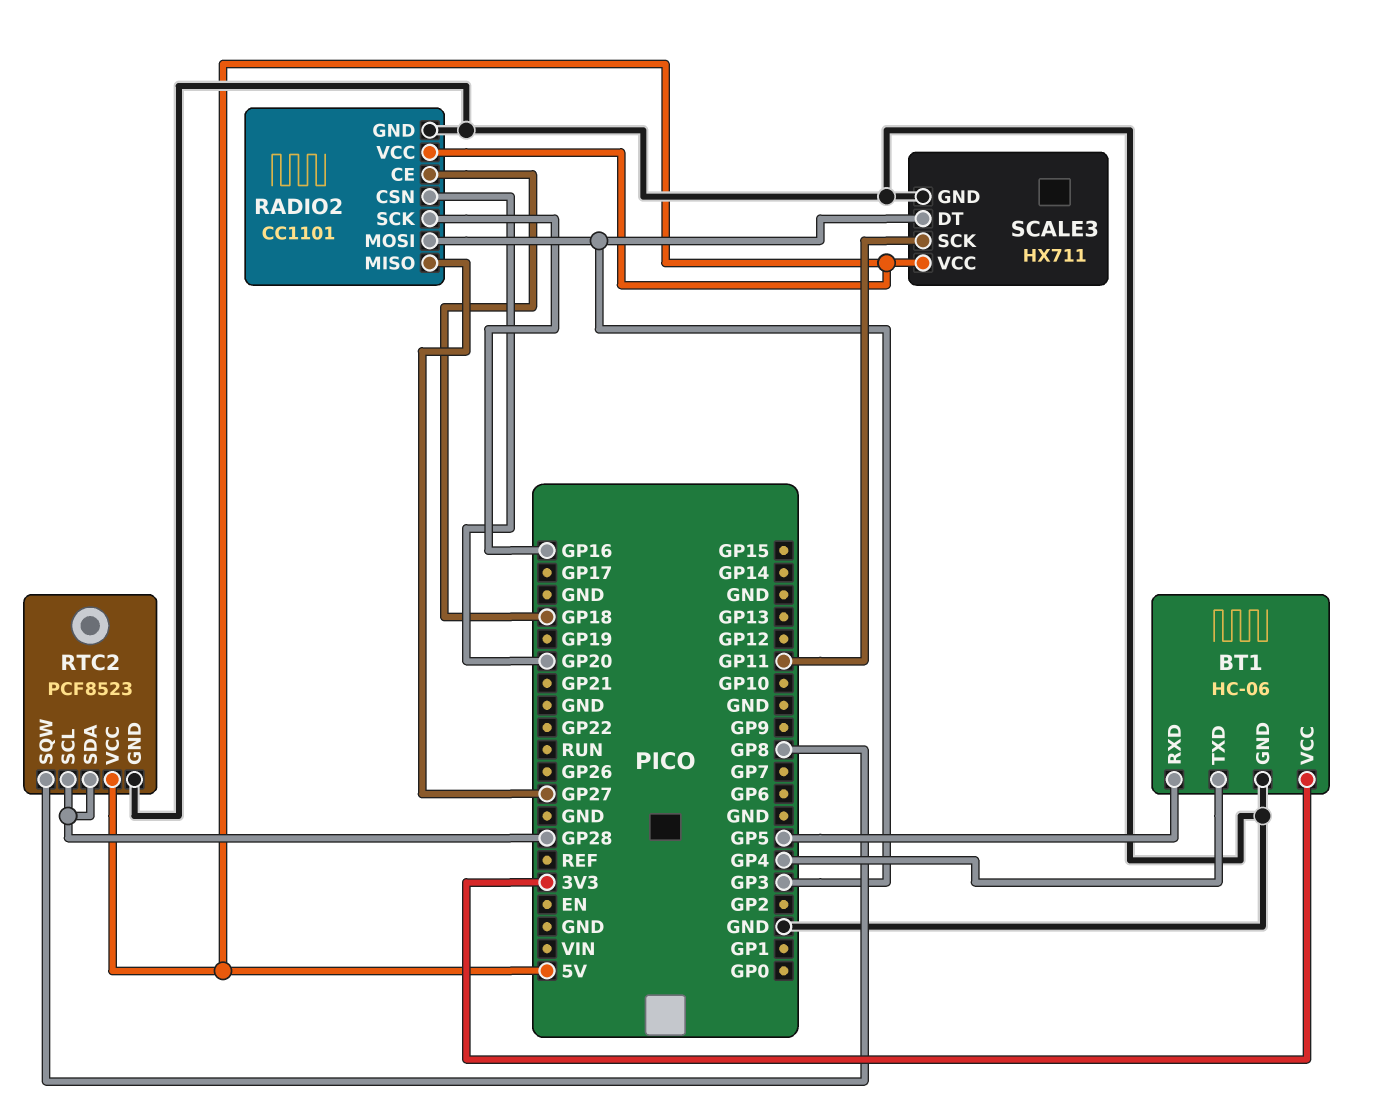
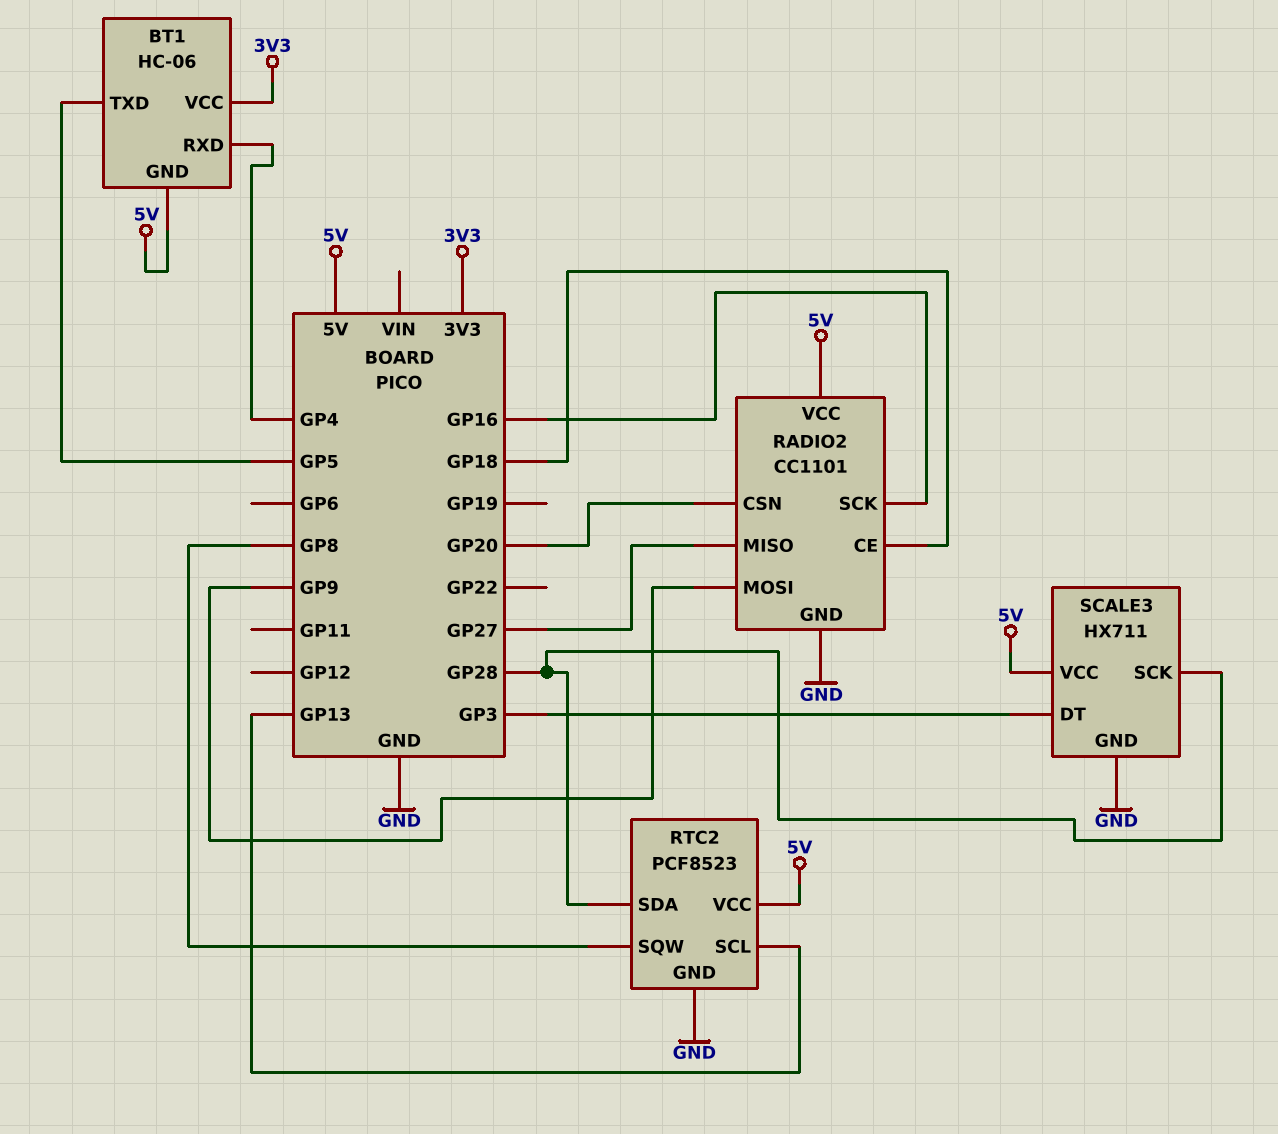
BT1 pin GND: GND -> 5V
BT1 pin RXD: GP5 -> GP4
BT1 pin TXD: GP4 -> GP5
RADIO2 pin MOSI: GP3 -> GP9
RTC2 pin SCL: GP28 -> GP13
SCALE3 pin SCK: GP11 -> GP28

